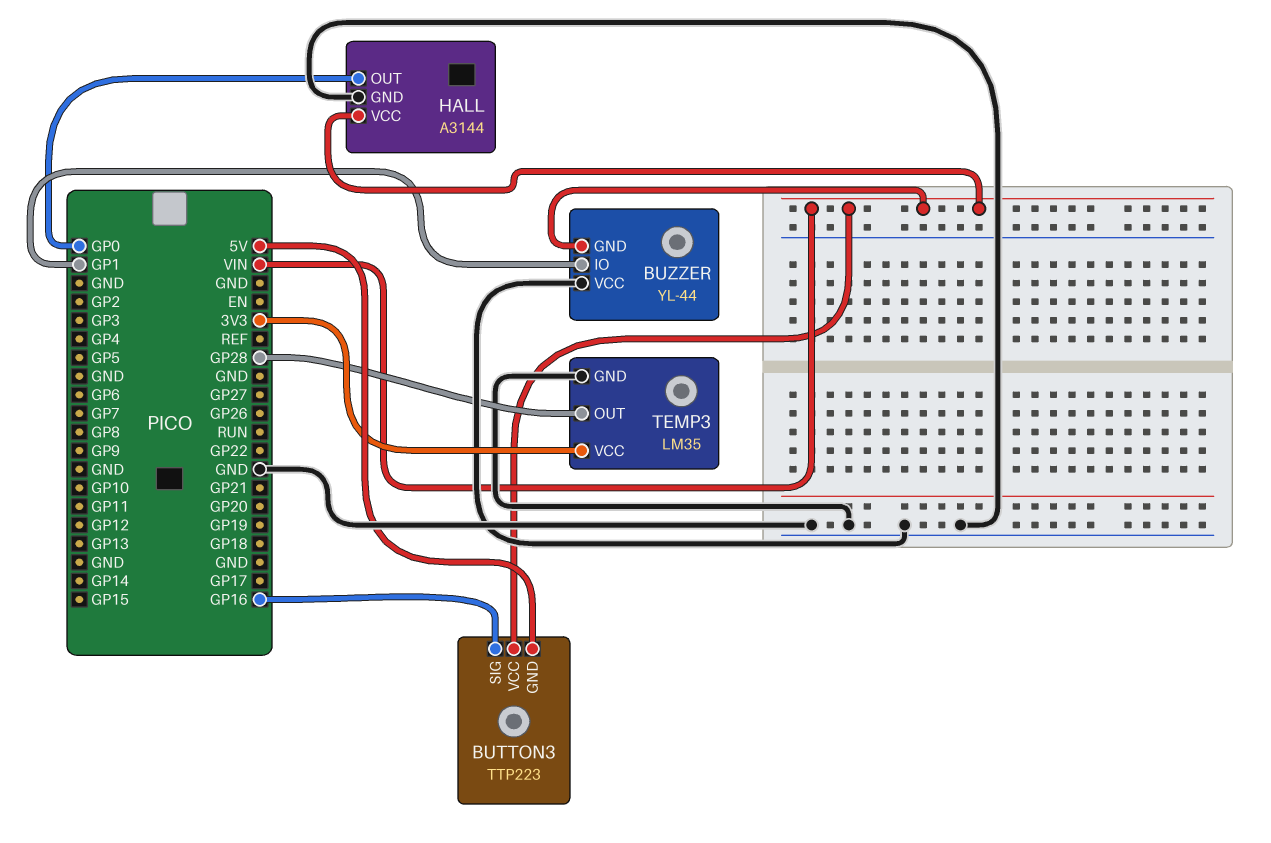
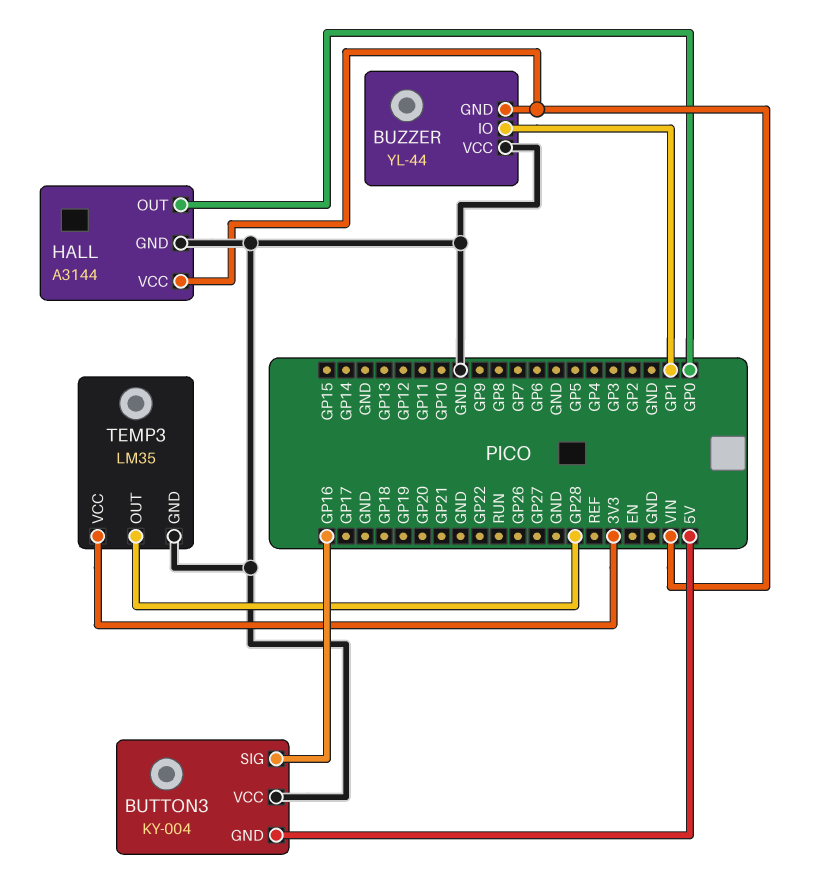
BUTTON3: TTP223 -> KY-004
BUTTON3 pin VCC: VIN -> GND

